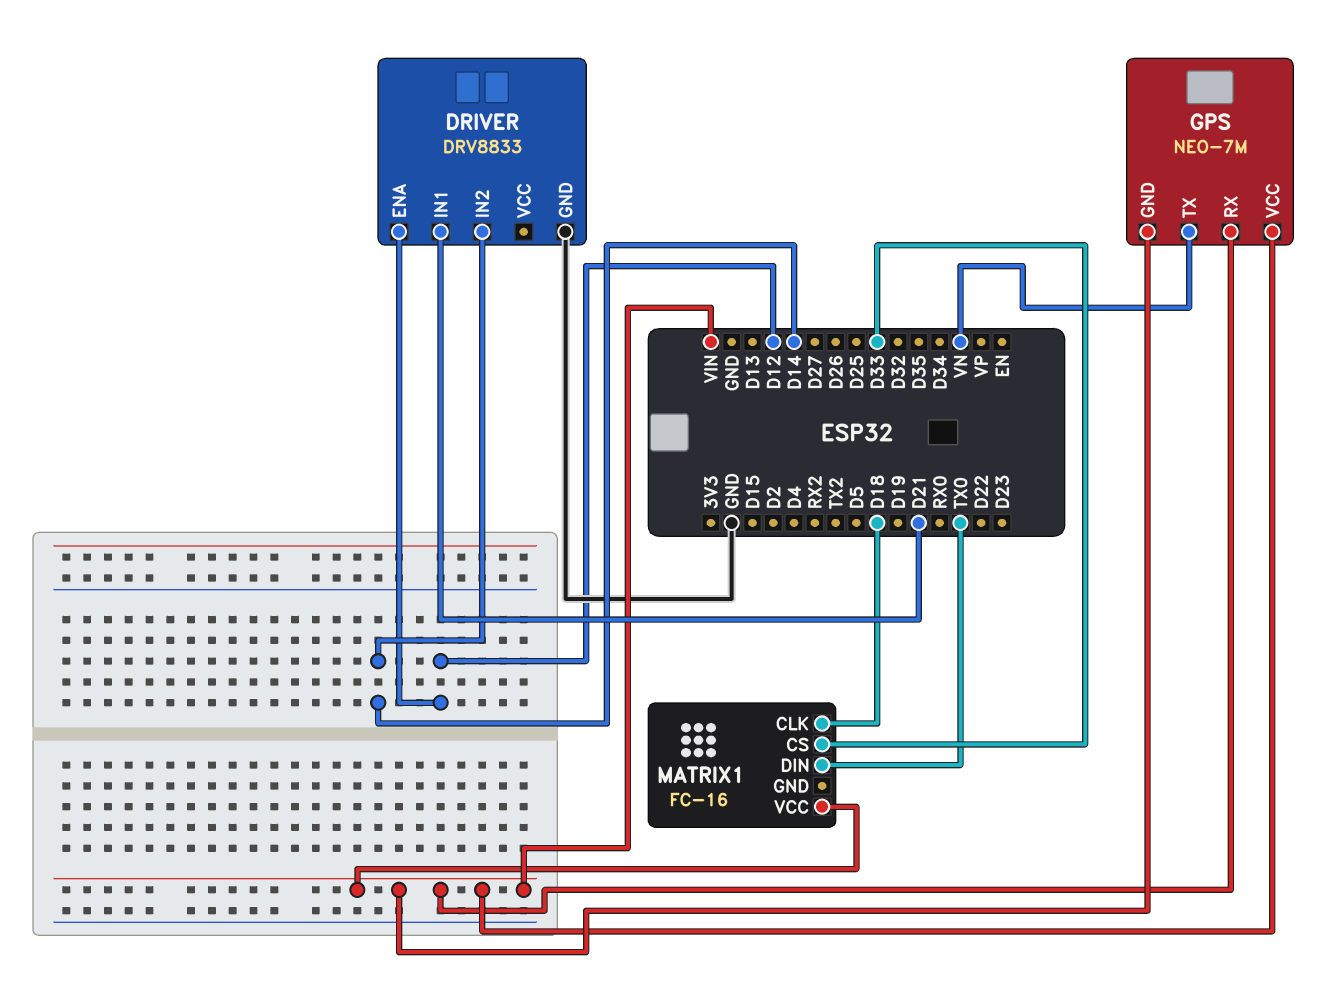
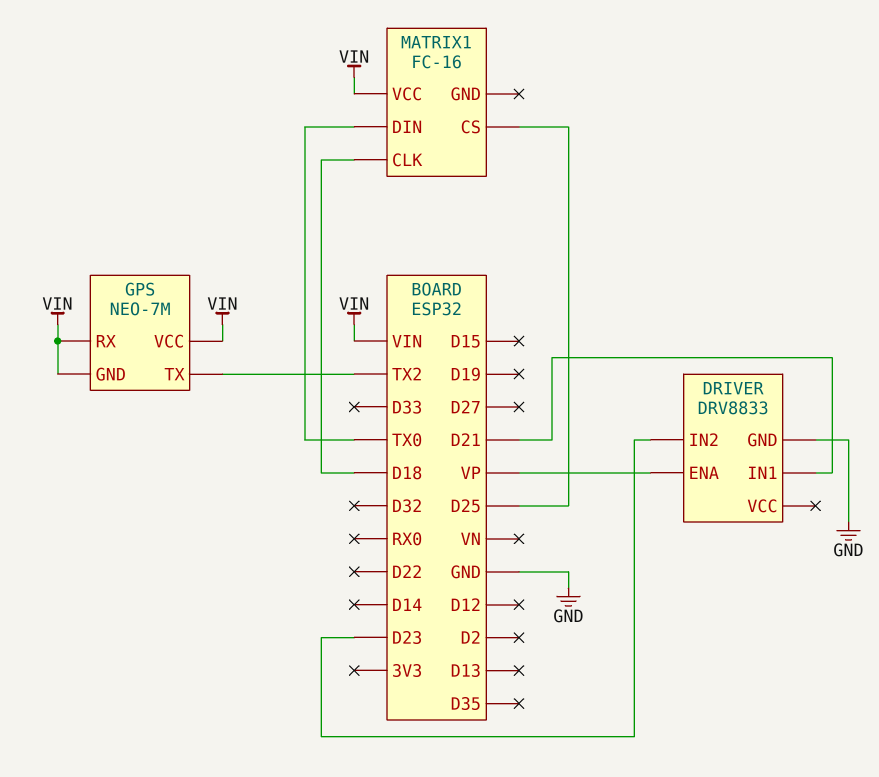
DRIVER pin ENA: D12 -> VP
DRIVER pin IN2: D14 -> D23
GPS pin TX: VN -> TX2
MATRIX1 pin CS: D33 -> D25

